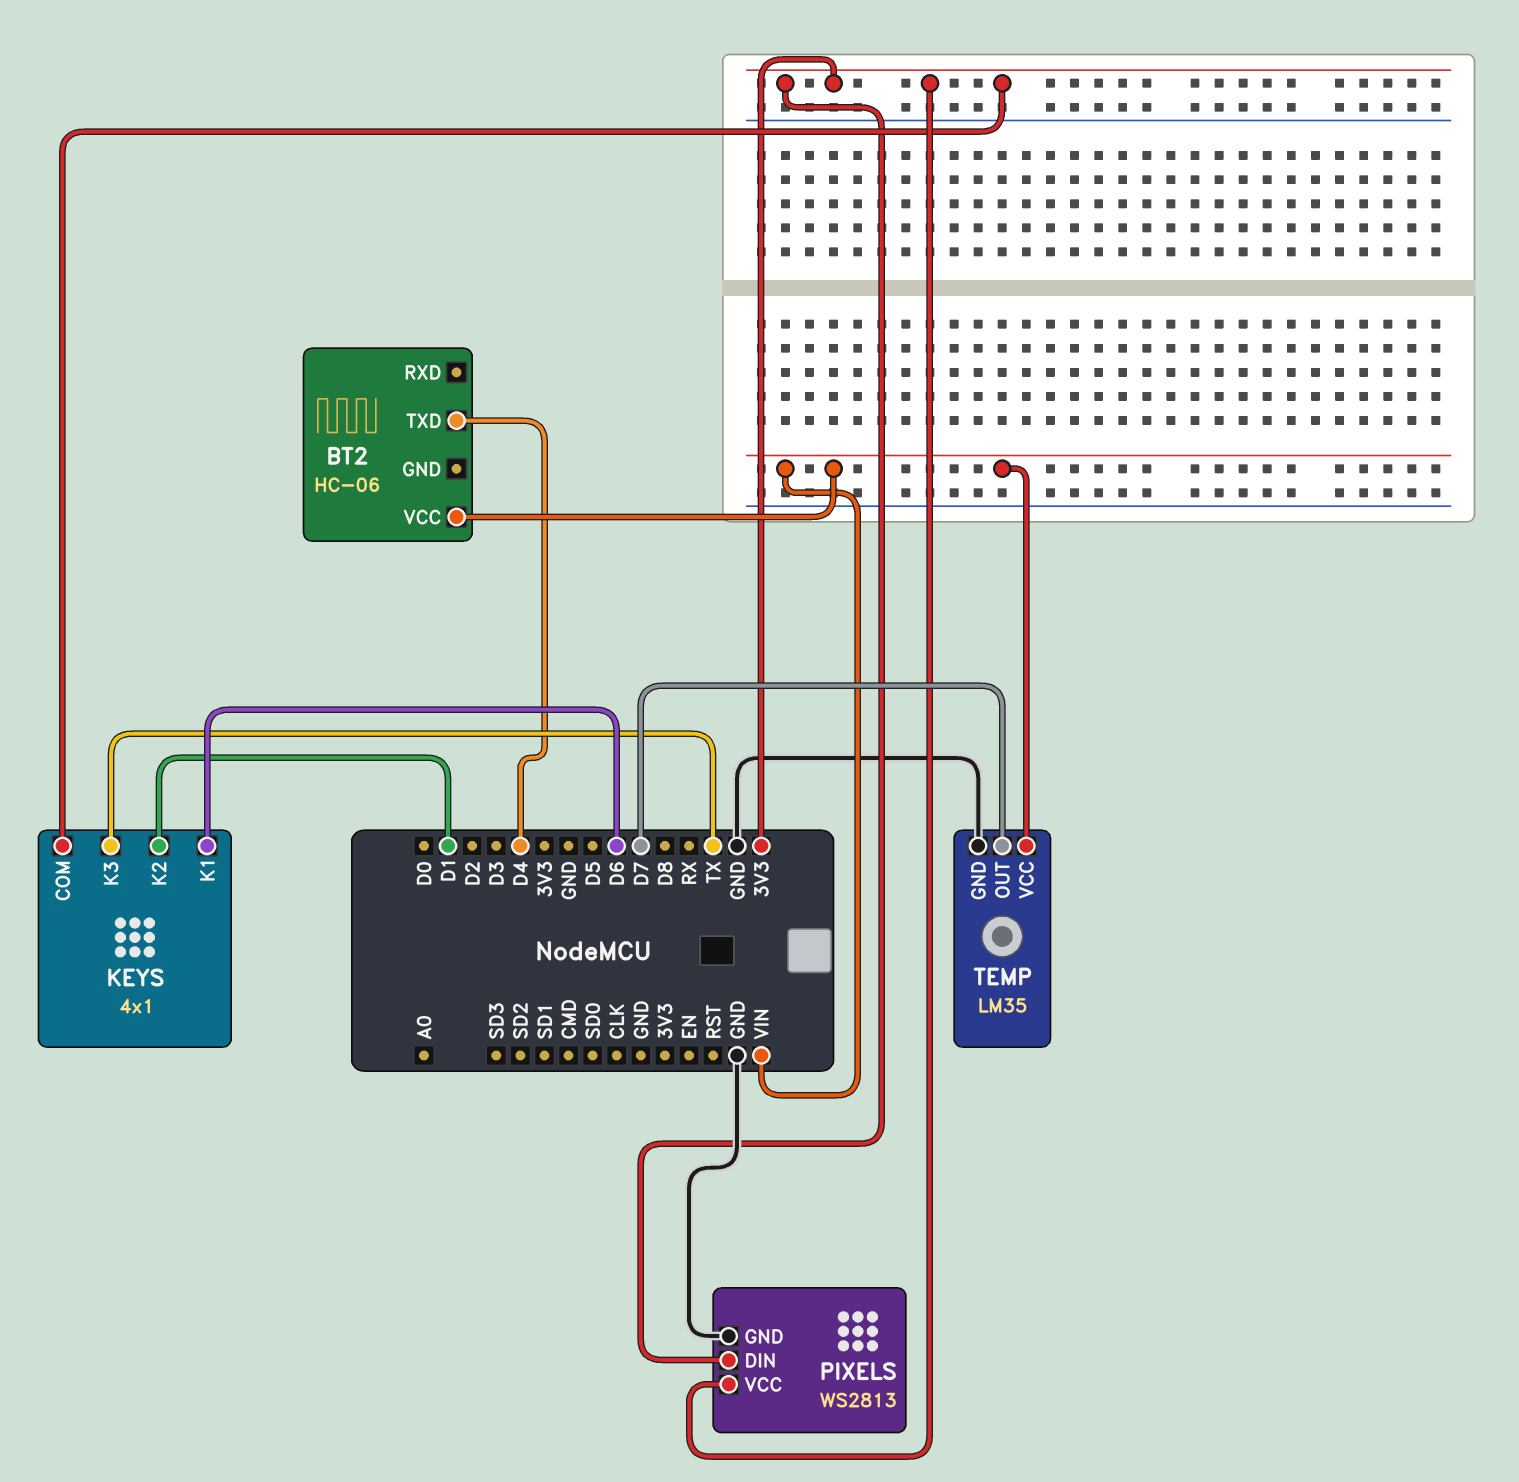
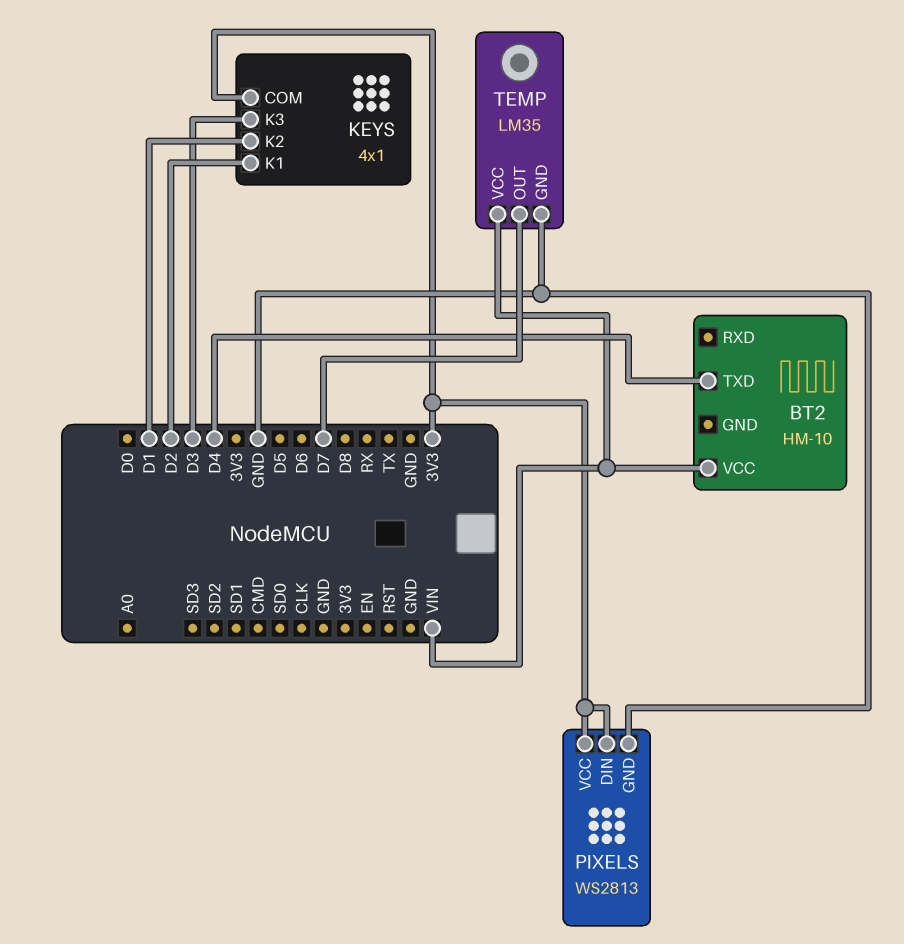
BT2: HC-06 -> HM-10
KEYS pin K1: D6 -> D2
KEYS pin K3: TX -> D3

